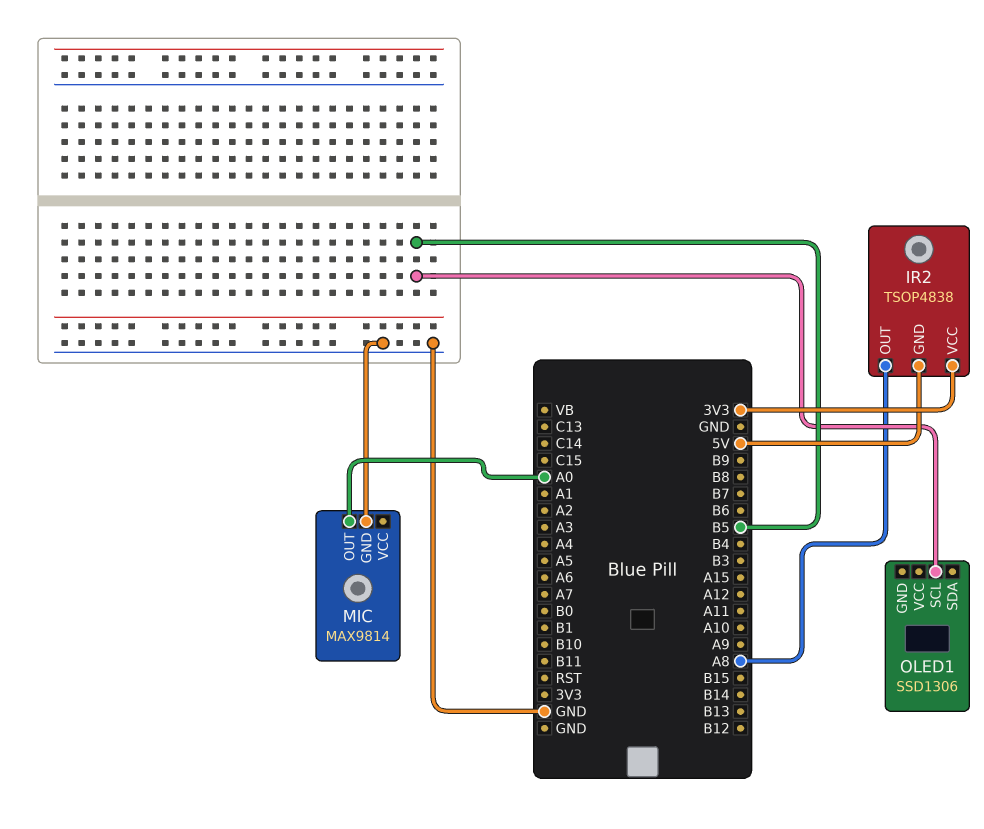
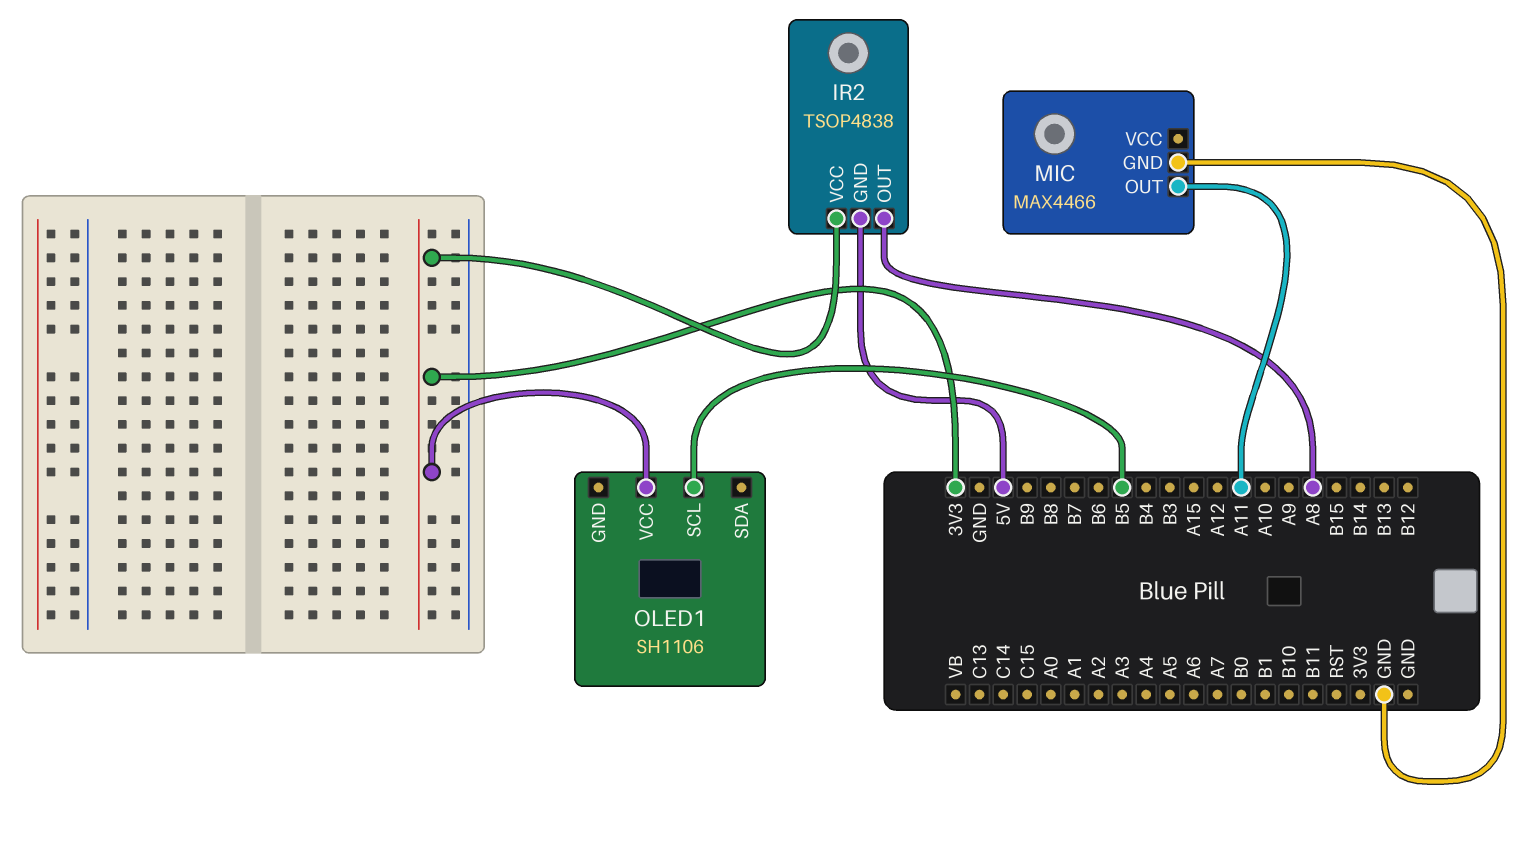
MIC: MAX9814 -> MAX4466
MIC pin OUT: A0 -> A11
OLED1: SSD1306 -> SH1106
OLED1 pin VCC: none -> 3V3

